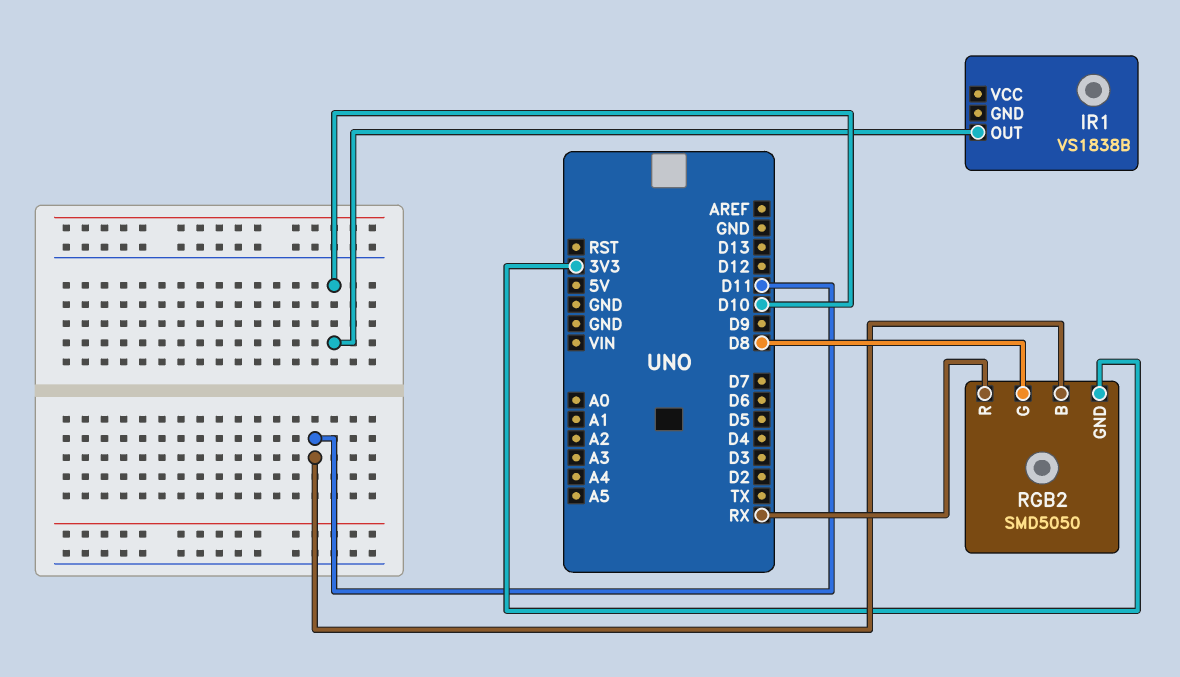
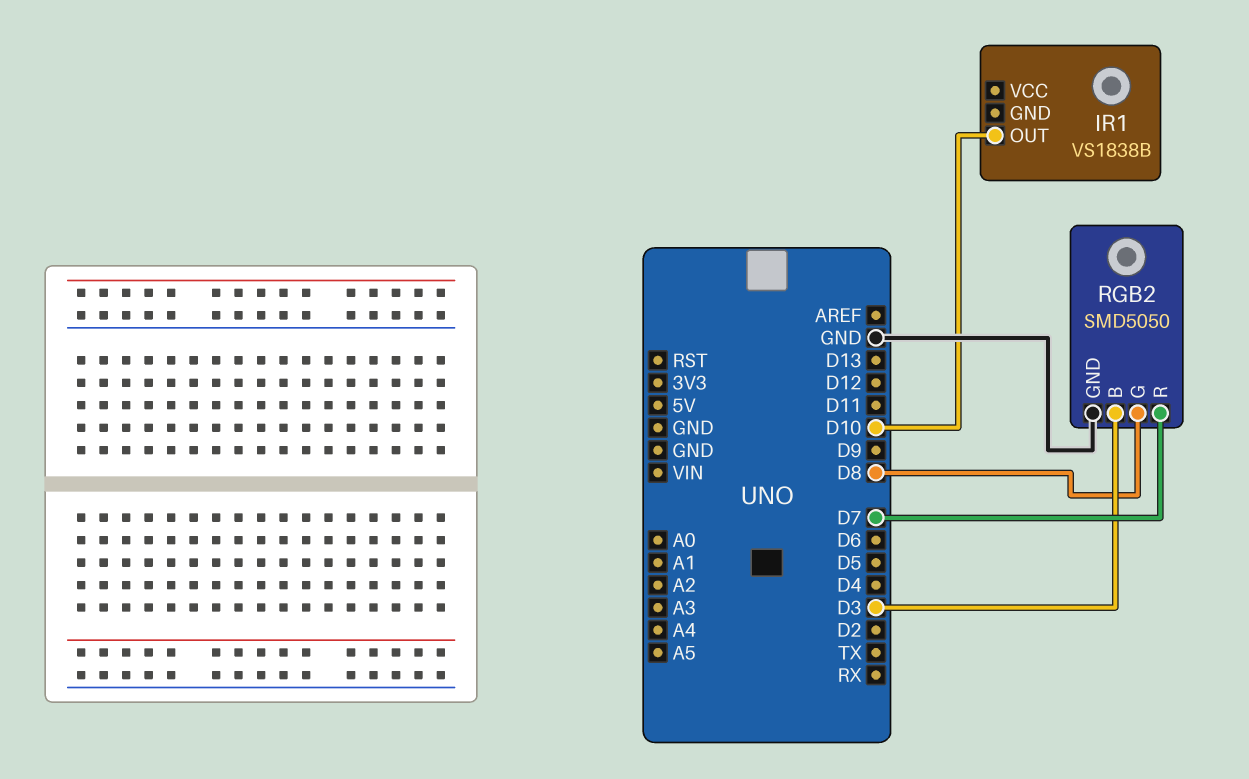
RGB2 pin B: D11 -> D3
RGB2 pin GND: 3V3 -> GND
RGB2 pin R: RX -> D7

